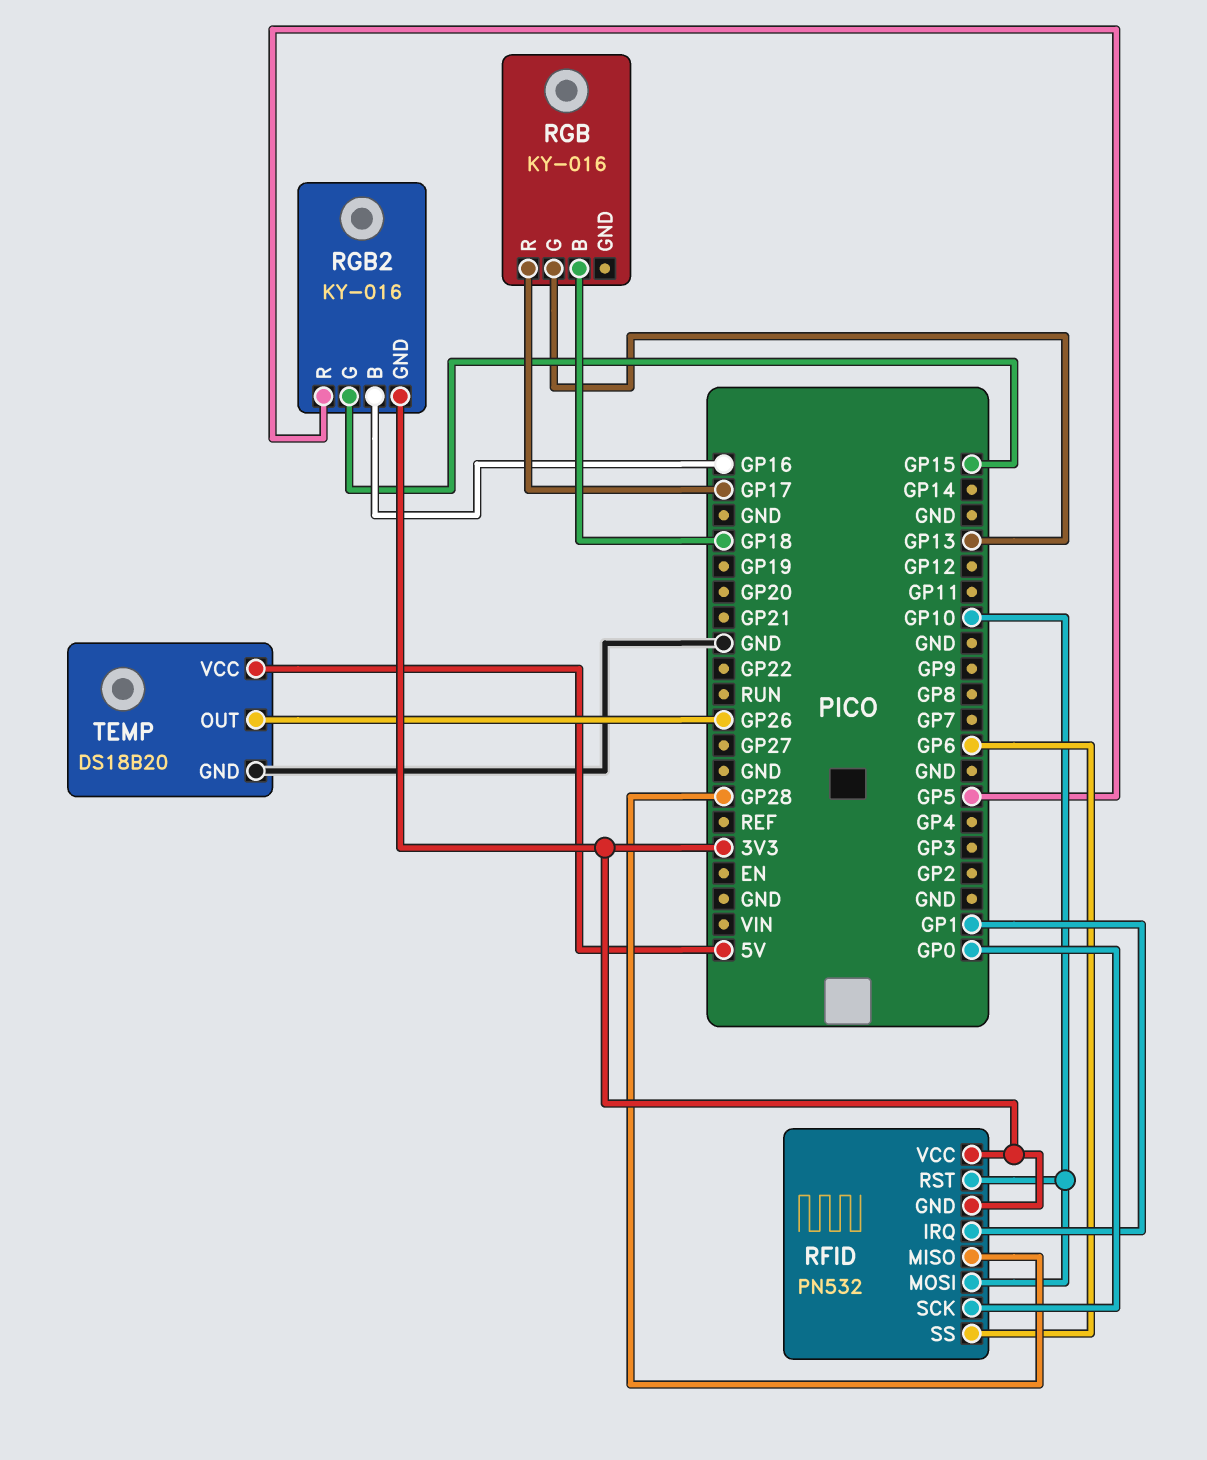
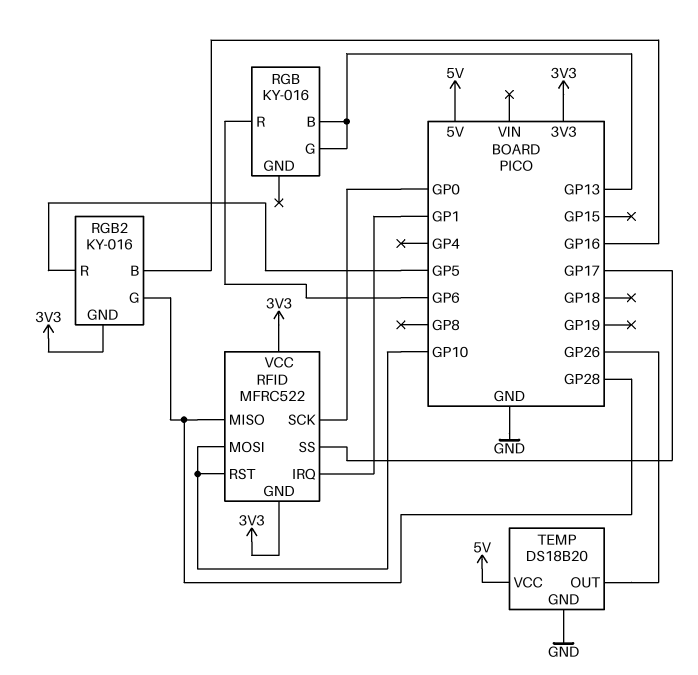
RFID: PN532 -> MFRC522
RFID pin SS: GP6 -> GP17
RGB pin B: GP18 -> GP13
RGB pin R: GP17 -> GP6
RGB2 pin G: GP15 -> GP28

